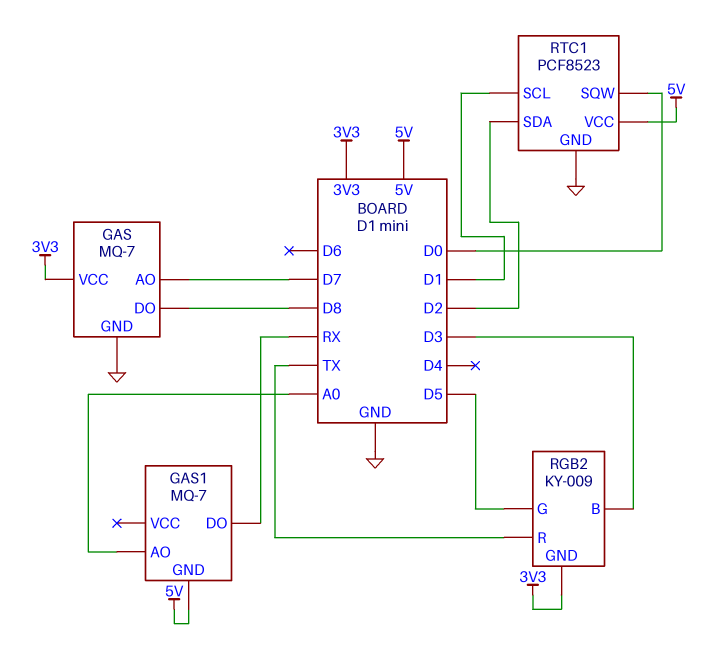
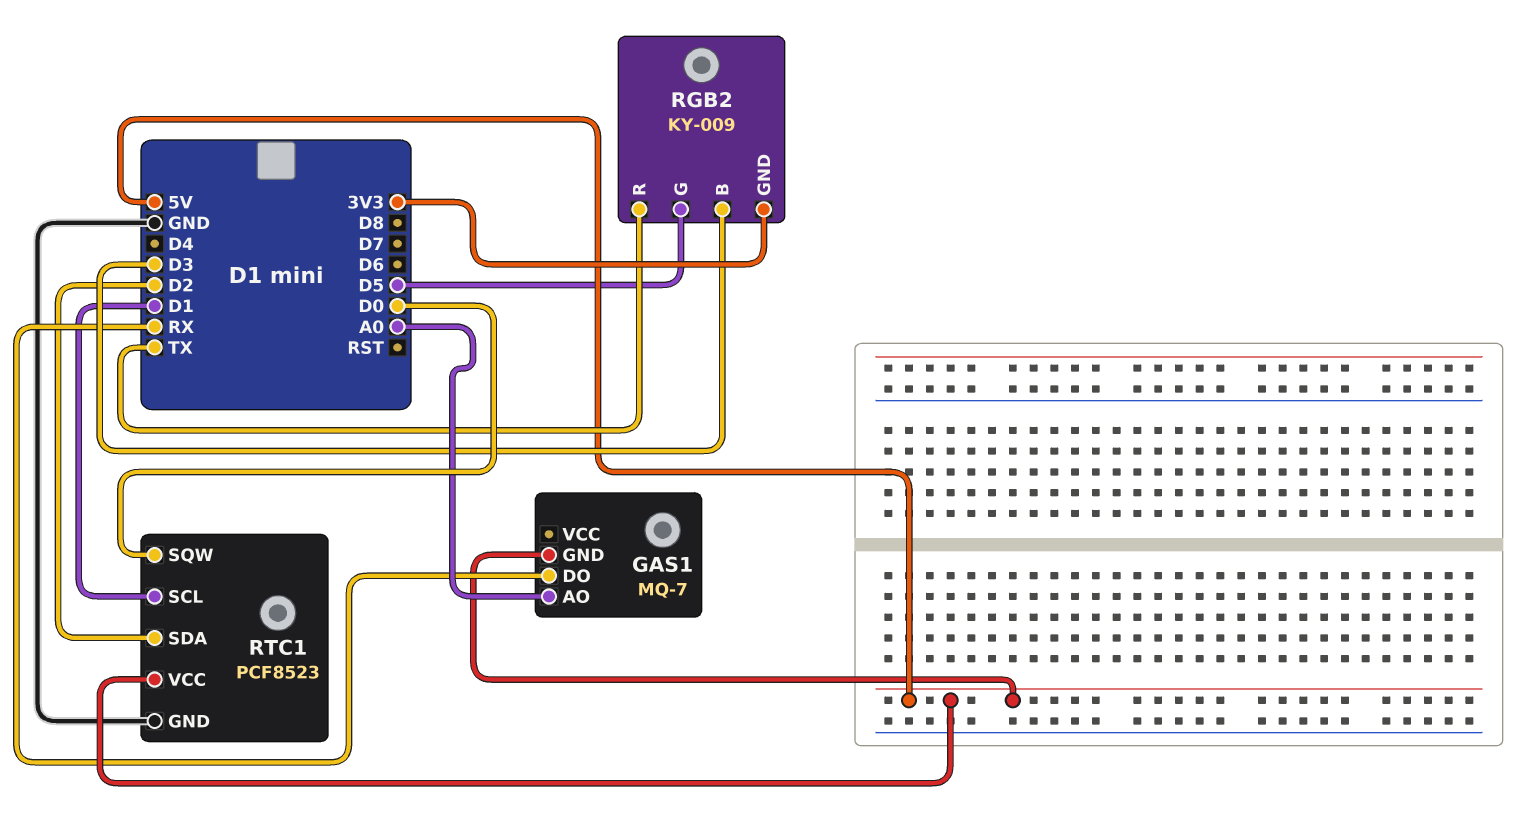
GAS: MQ-7 -> none
GAS pin AO: D7 -> none
GAS pin DO: D8 -> none
GAS pin GND: GND -> none
GAS pin VCC: 3V3 -> none

